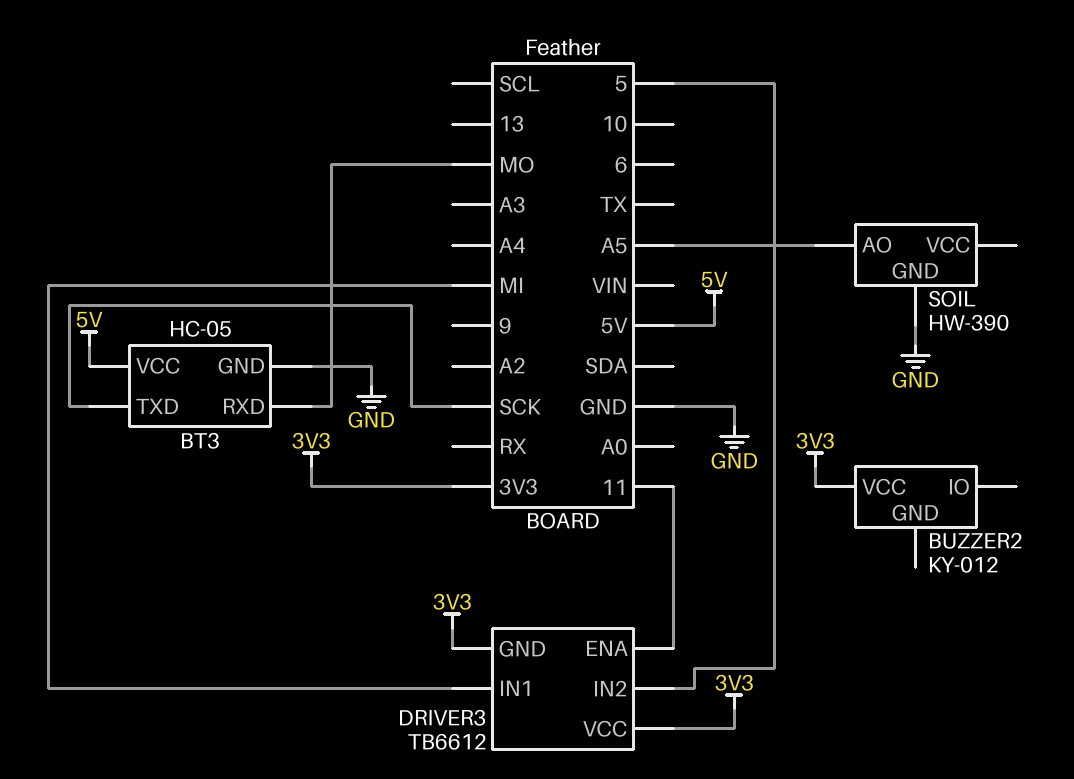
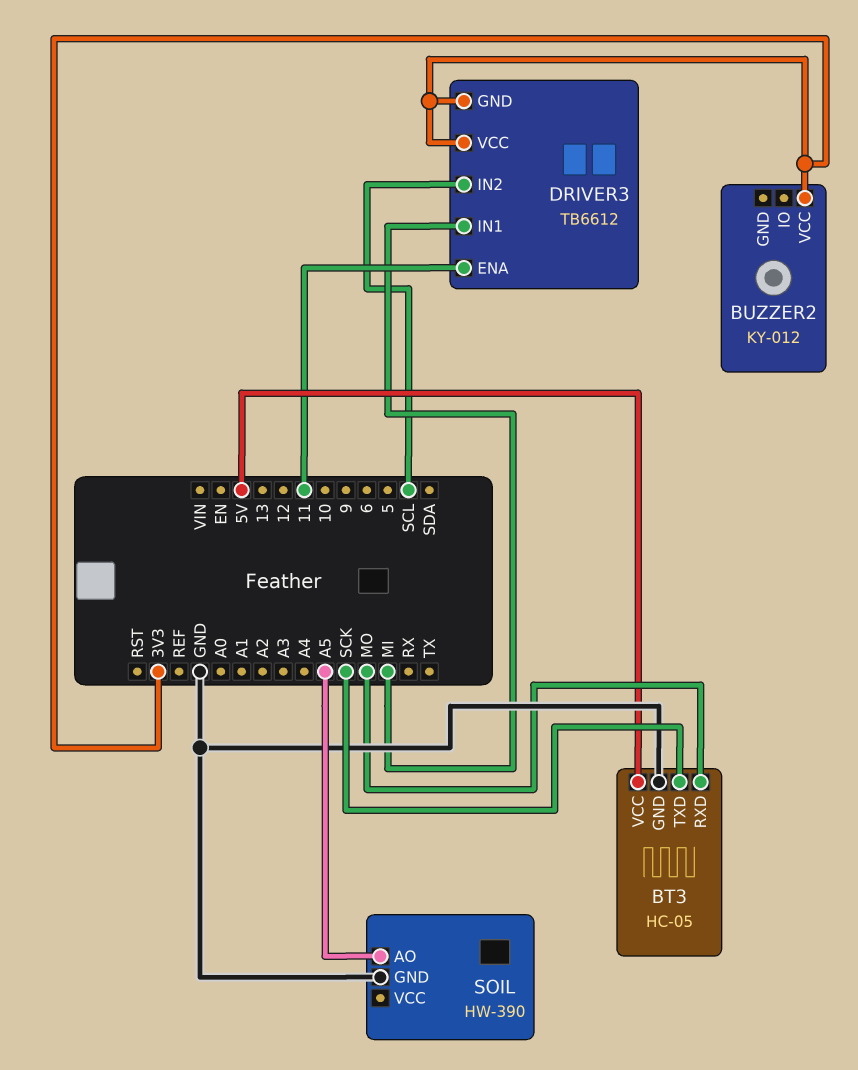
DRIVER3 pin IN2: 5 -> SCL

